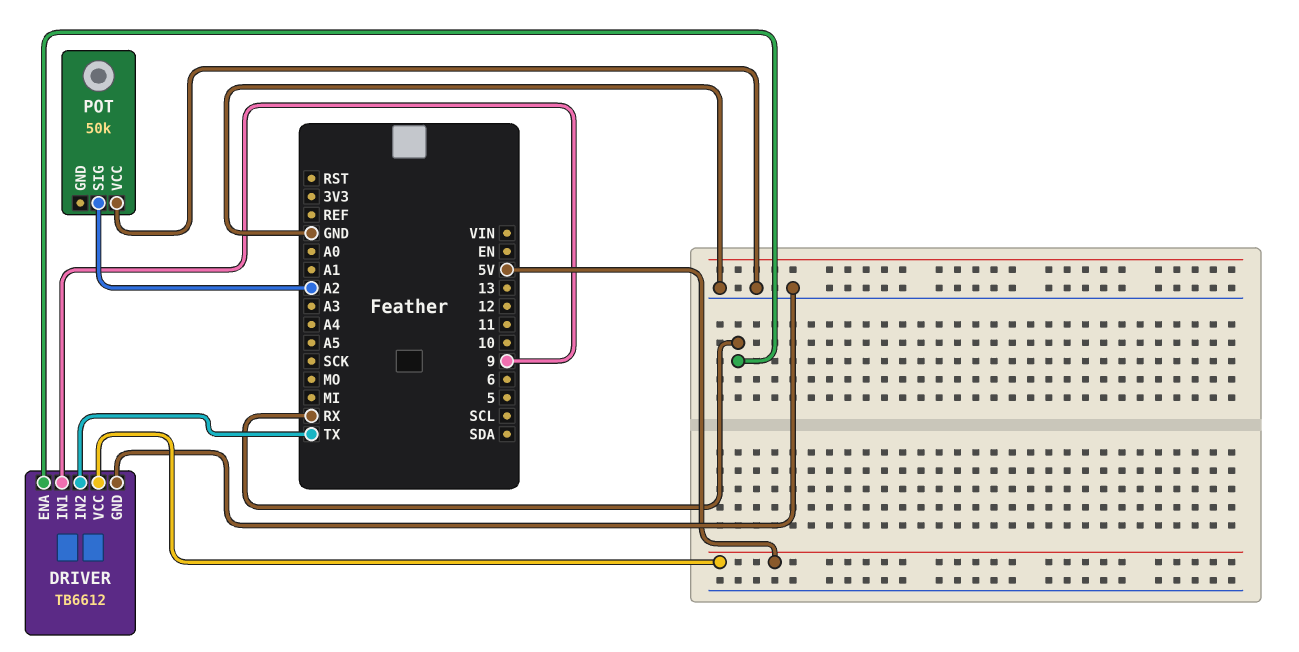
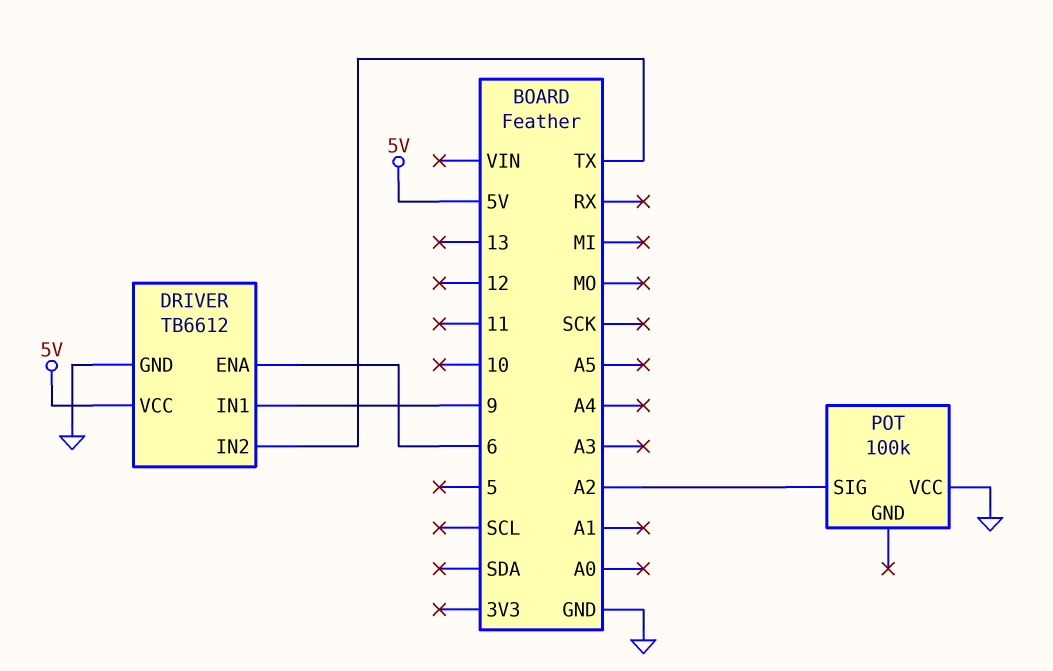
DRIVER pin ENA: RX -> 6
POT: 50k -> 100k

